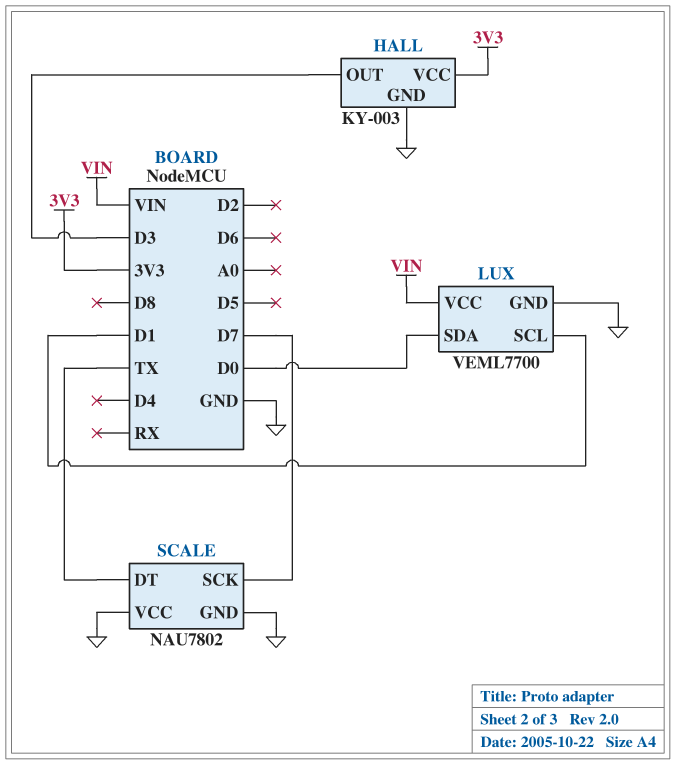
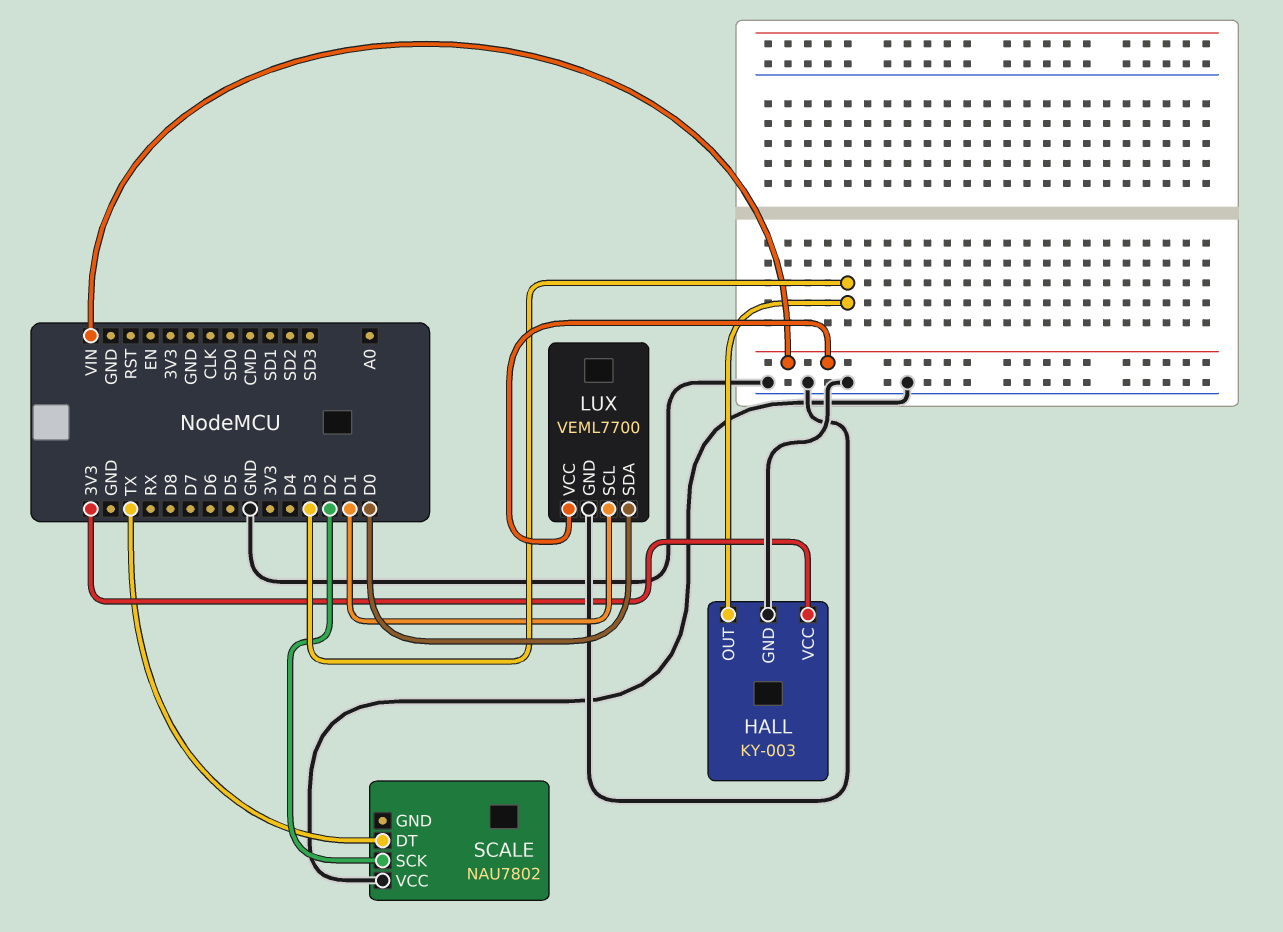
SCALE pin GND: GND -> none
SCALE pin SCK: D7 -> D2

